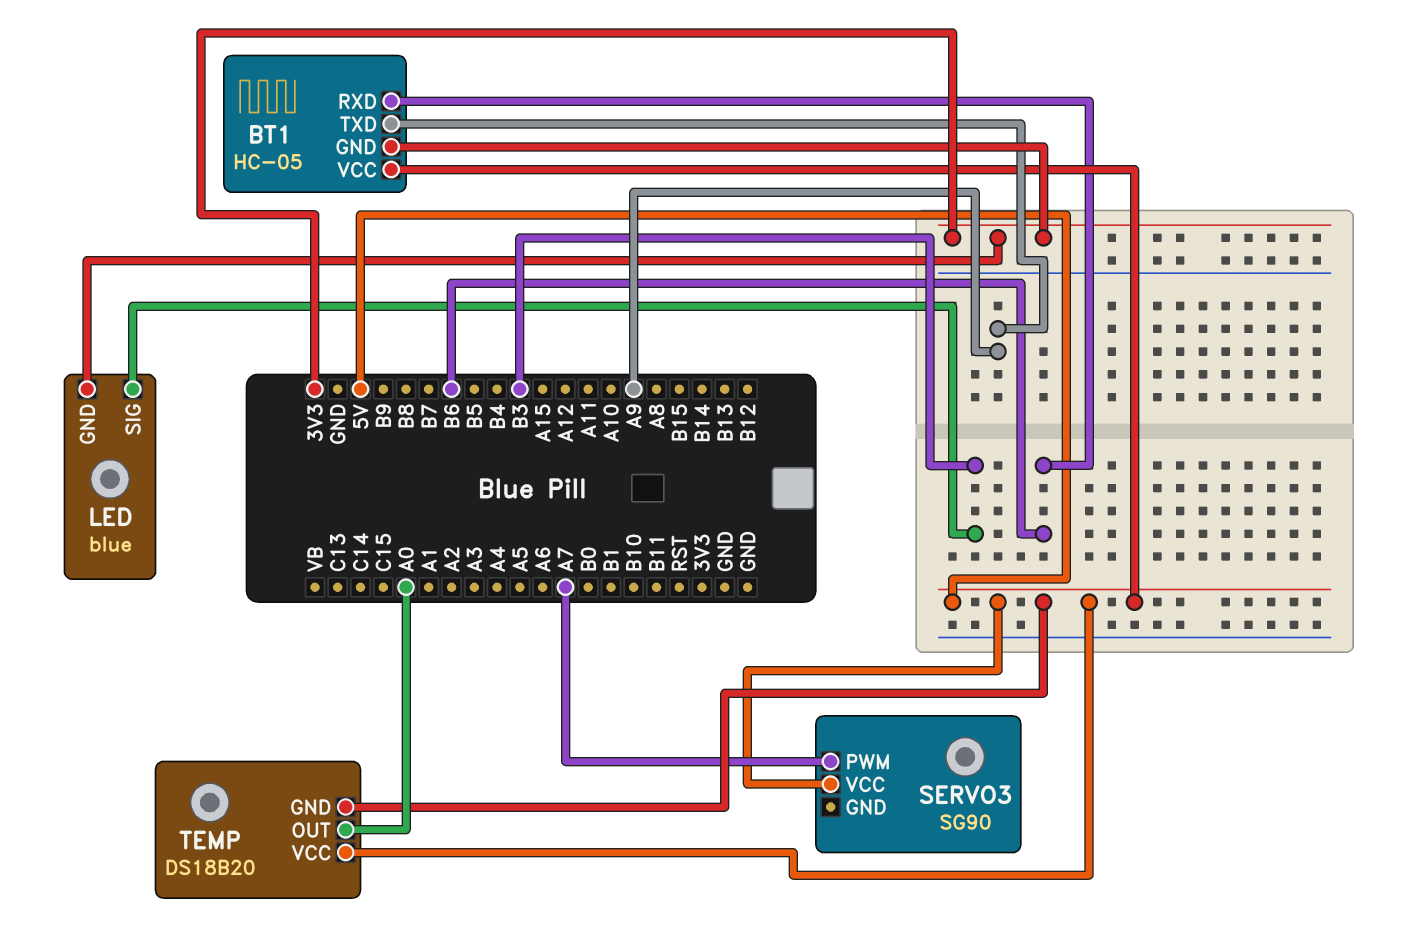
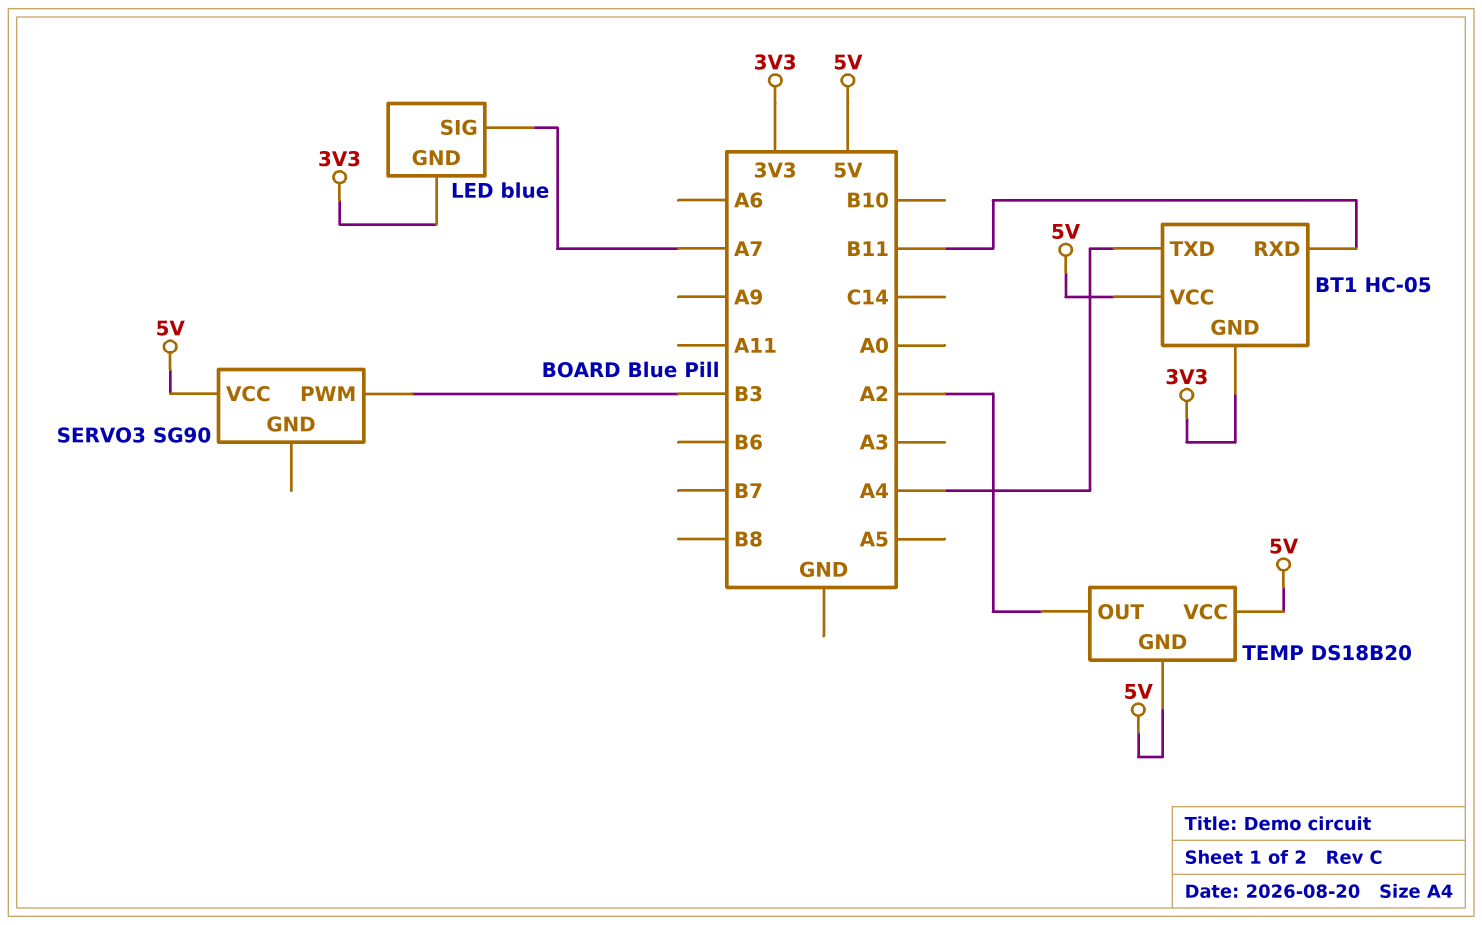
BT1 pin RXD: B6 -> B11
BT1 pin TXD: A9 -> A4
LED pin SIG: B3 -> A7
SERVO3 pin PWM: A7 -> B3
TEMP pin OUT: A0 -> A2

